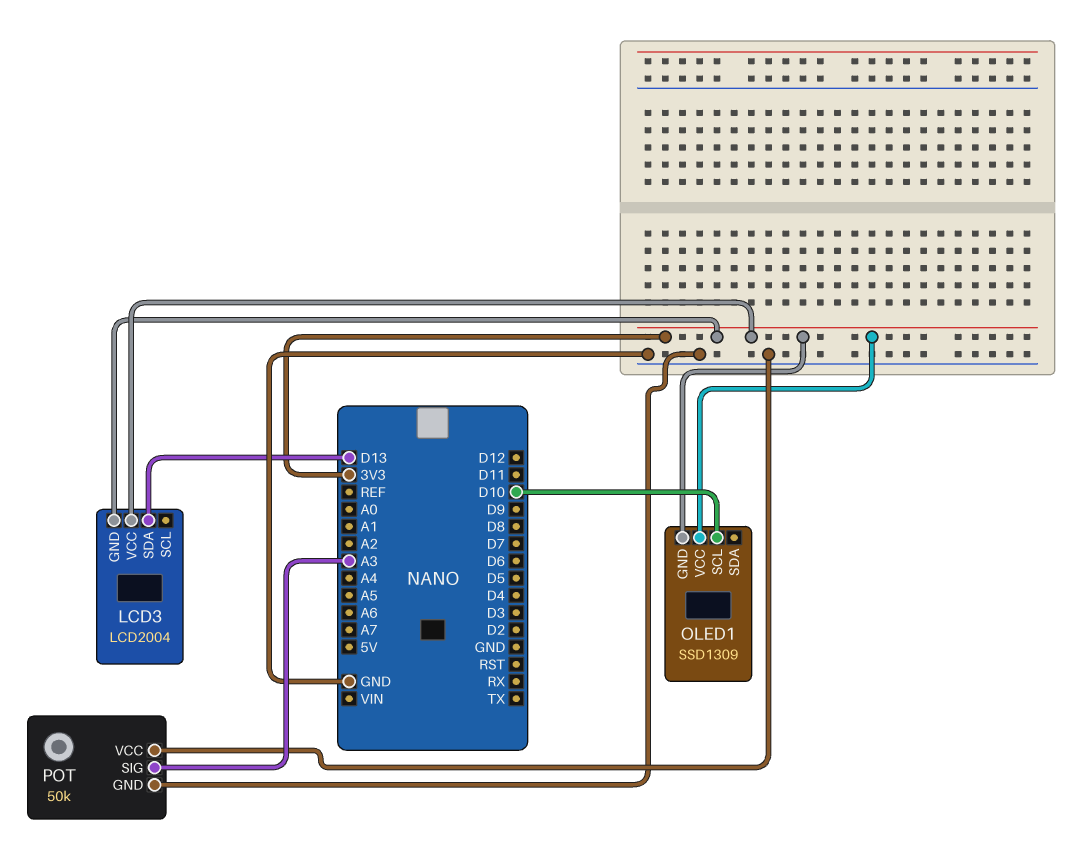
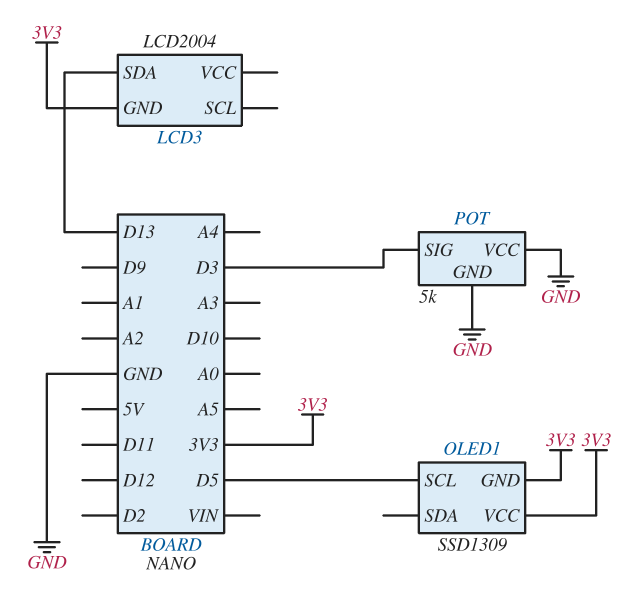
LCD3 pin VCC: 3V3 -> none
OLED1 pin SCL: D10 -> D5
POT: 50k -> 5k
POT pin SIG: A3 -> D3

